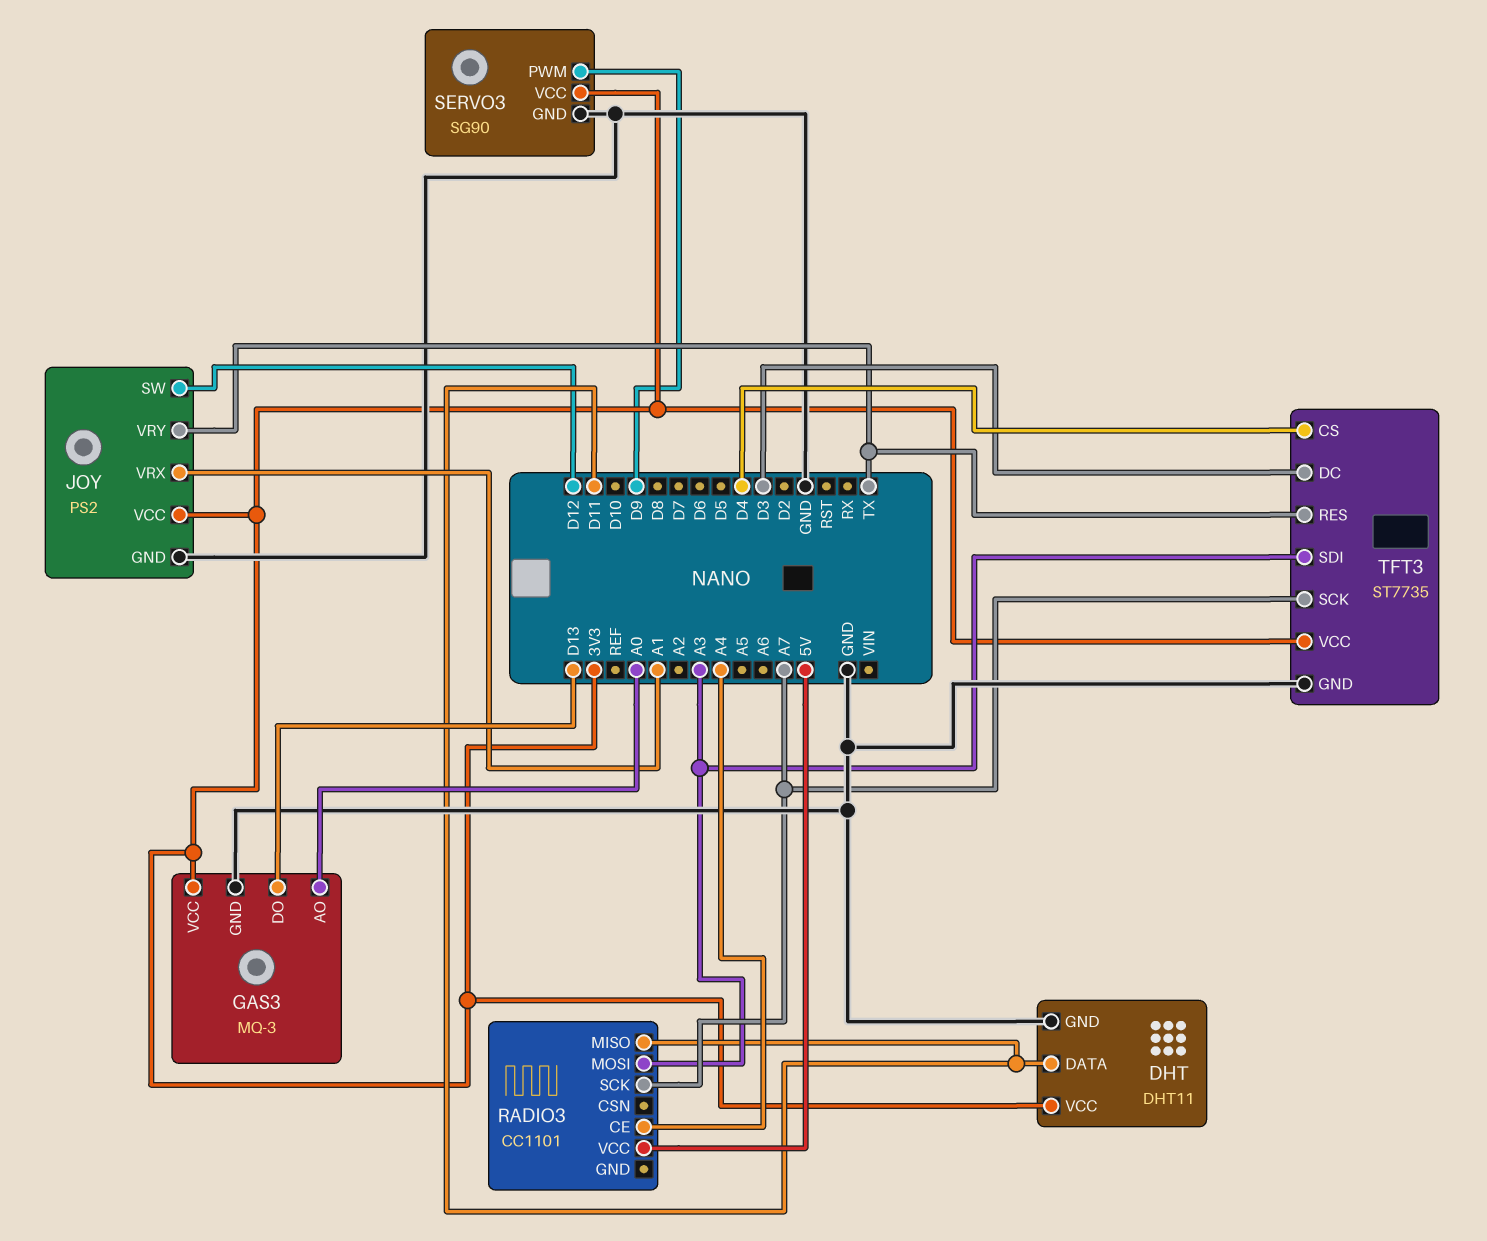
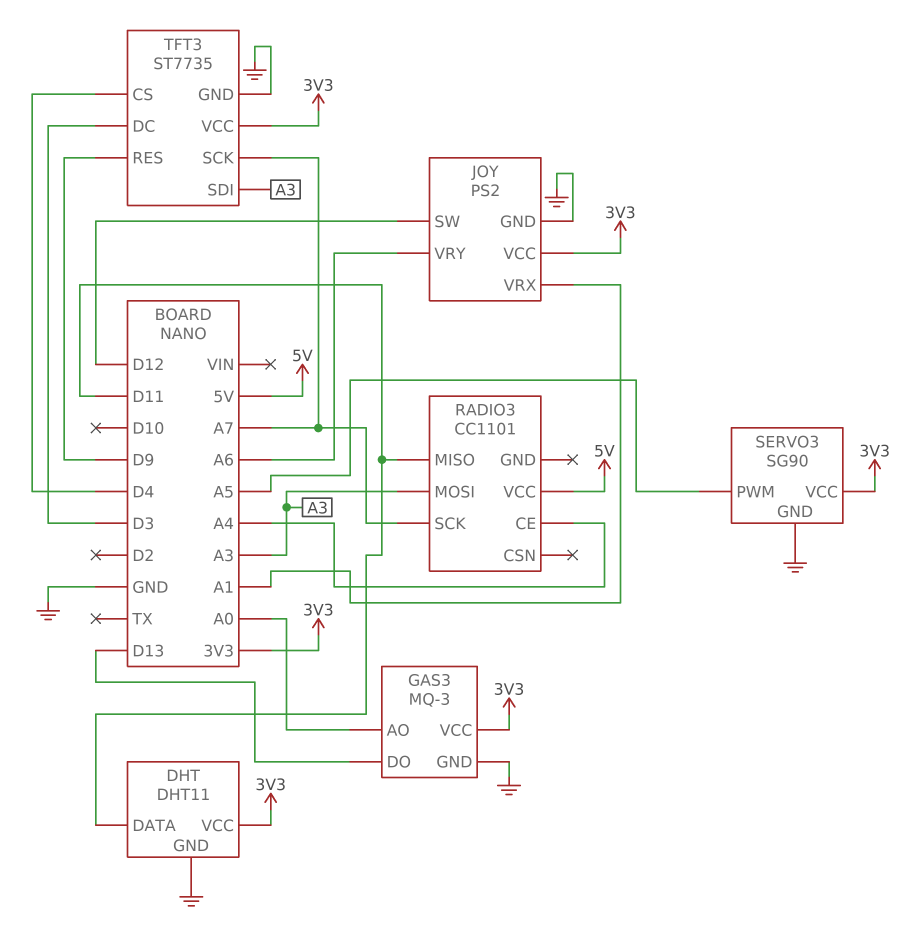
JOY pin VRY: TX -> A6
SERVO3 pin PWM: D9 -> A5
TFT3 pin RES: TX -> D9

